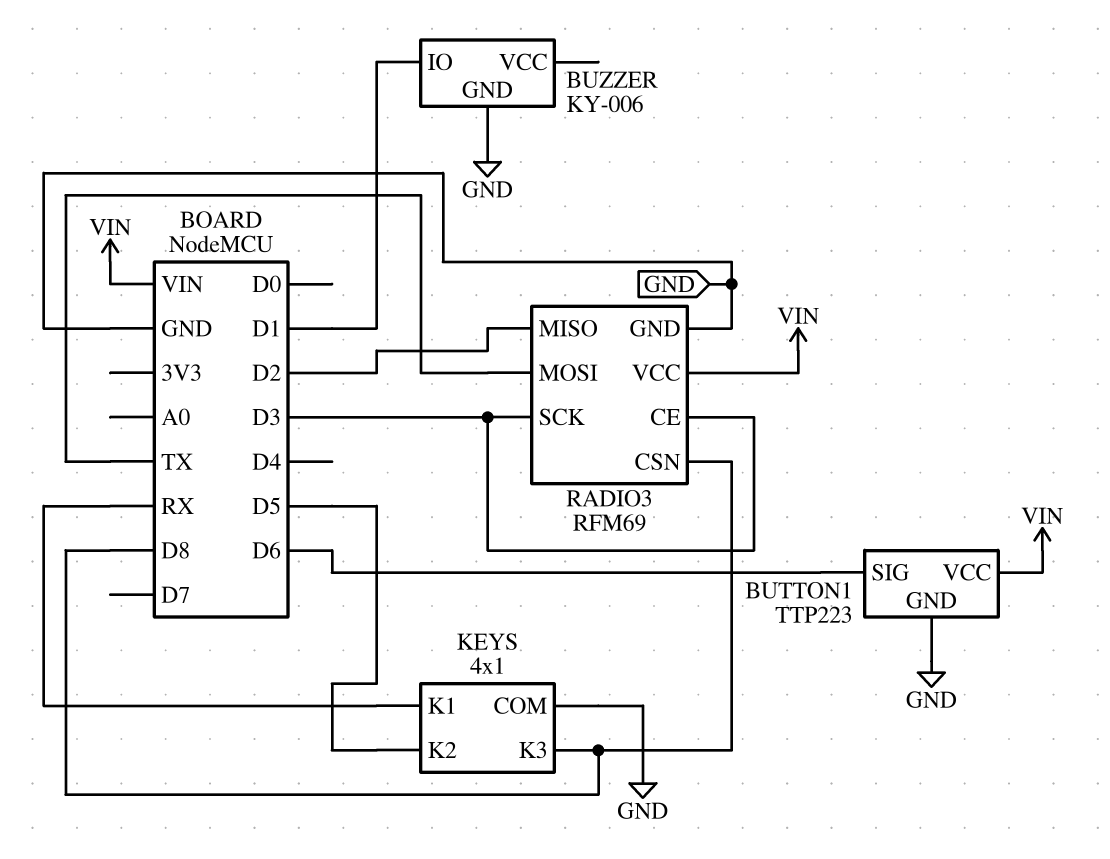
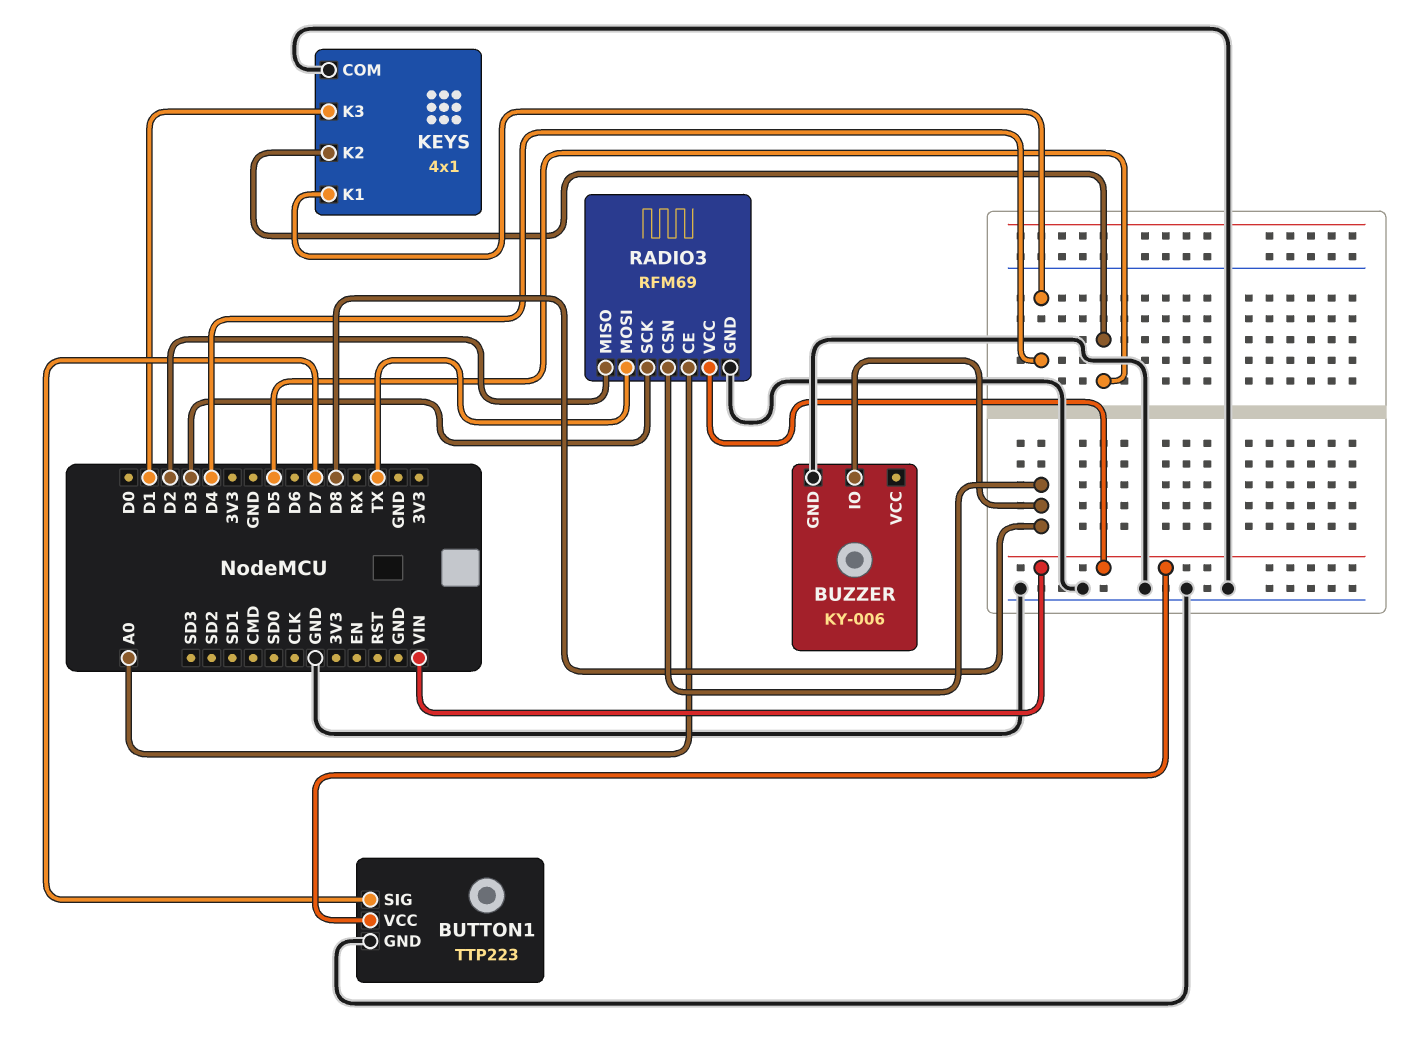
BUTTON1 pin SIG: D6 -> D7
BUZZER pin IO: D1 -> D8
KEYS pin K1: RX -> D4
KEYS pin K3: D8 -> D1
RADIO3 pin CE: D3 -> A0

